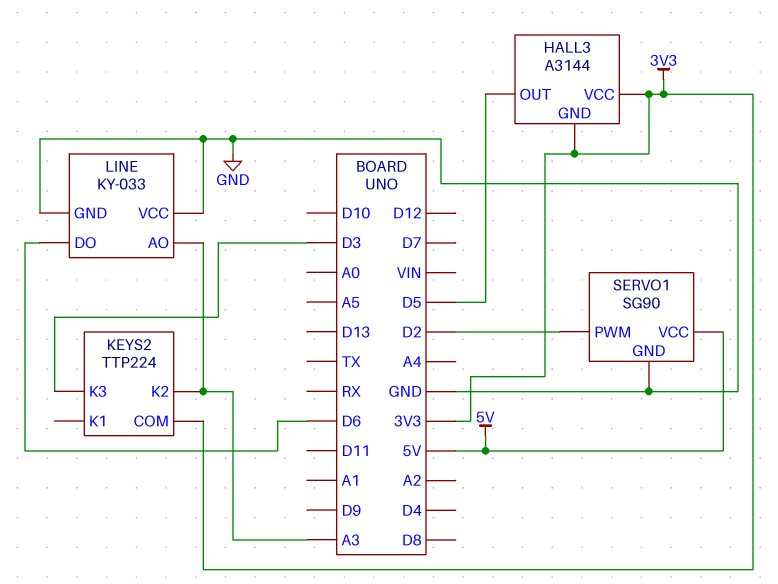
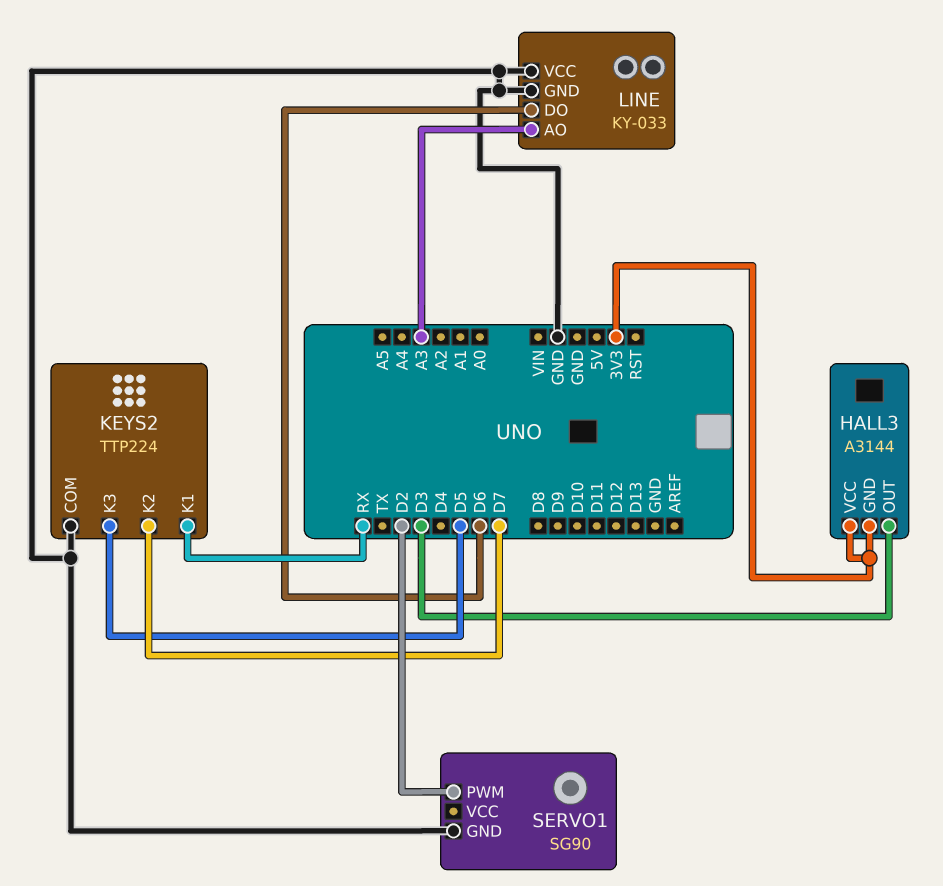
HALL3 pin OUT: D5 -> D3
KEYS2 pin COM: 3V3 -> GND
KEYS2 pin K1: none -> RX
KEYS2 pin K2: A3 -> D7
KEYS2 pin K3: D3 -> D5
SERVO1 pin VCC: 5V -> none

